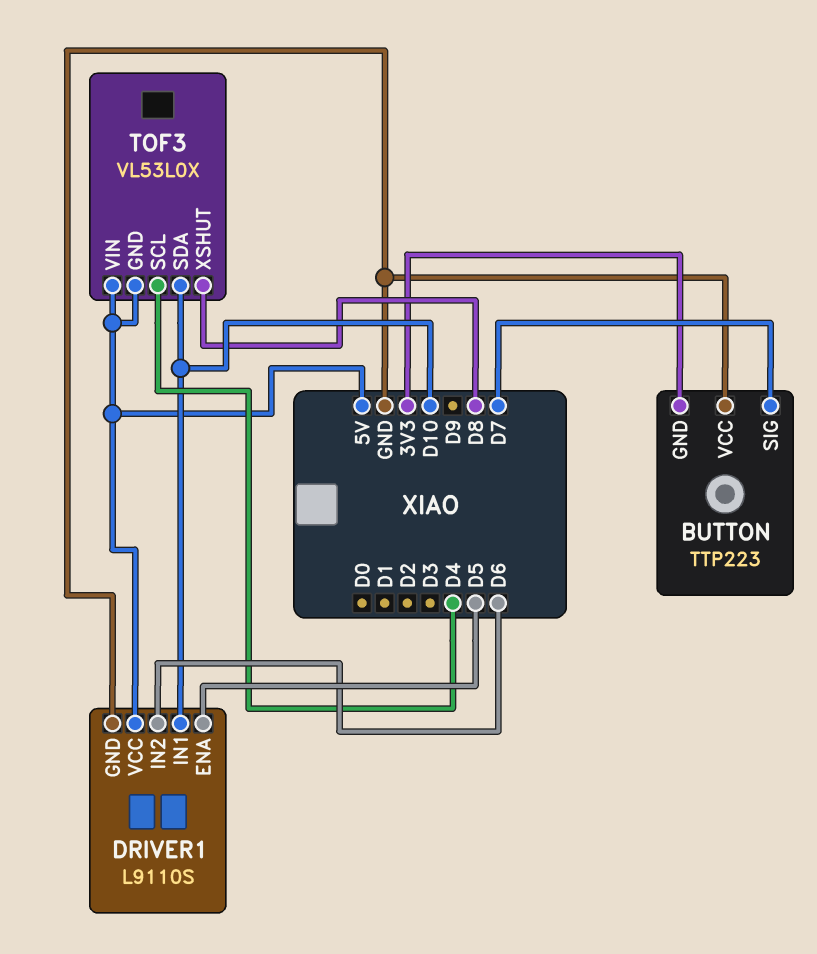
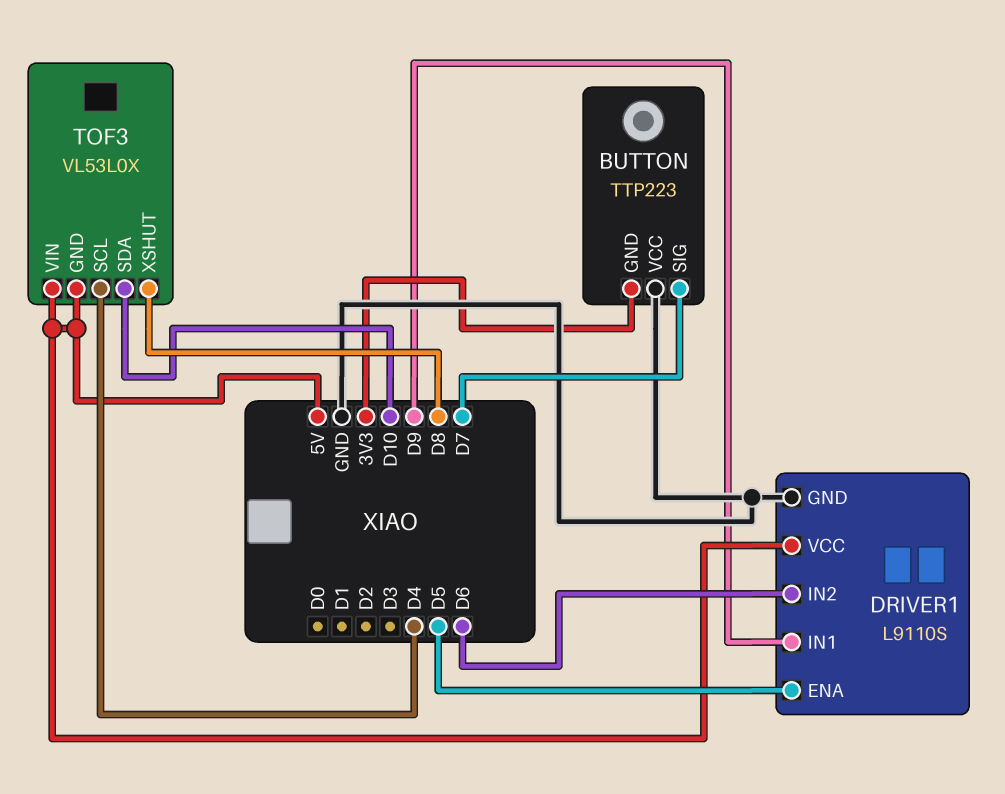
DRIVER1 pin IN1: D10 -> D9

